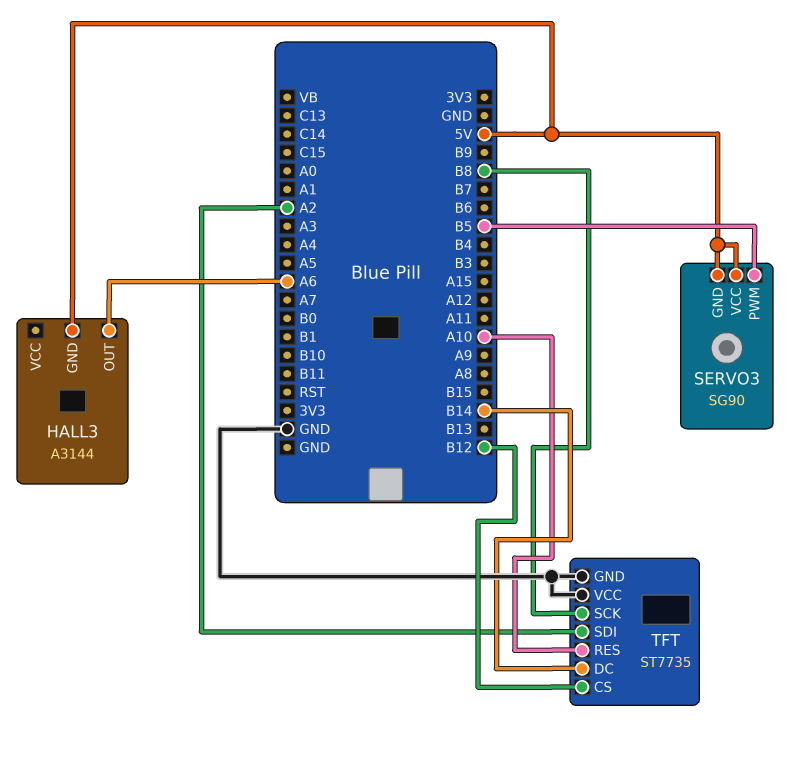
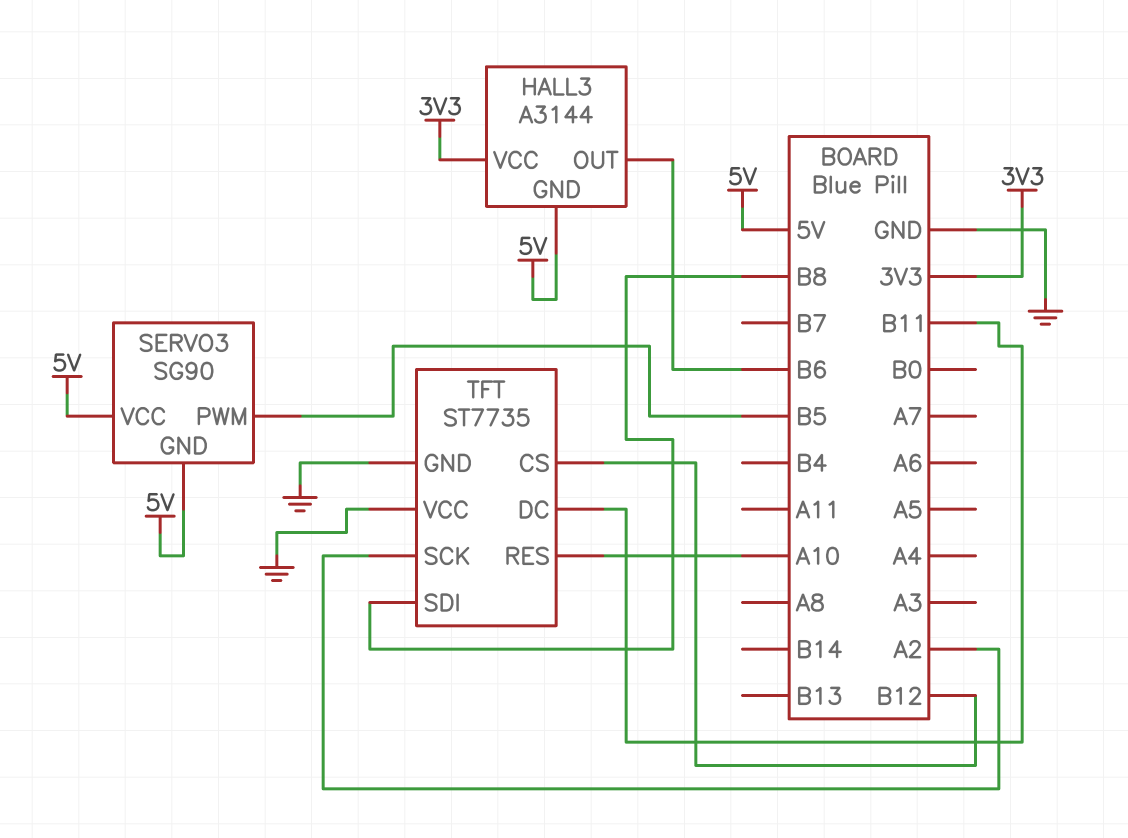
HALL3 pin OUT: A6 -> B6
HALL3 pin VCC: none -> 3V3
TFT pin DC: B14 -> B11
TFT pin SCK: B8 -> A2
TFT pin SDI: A2 -> B8

